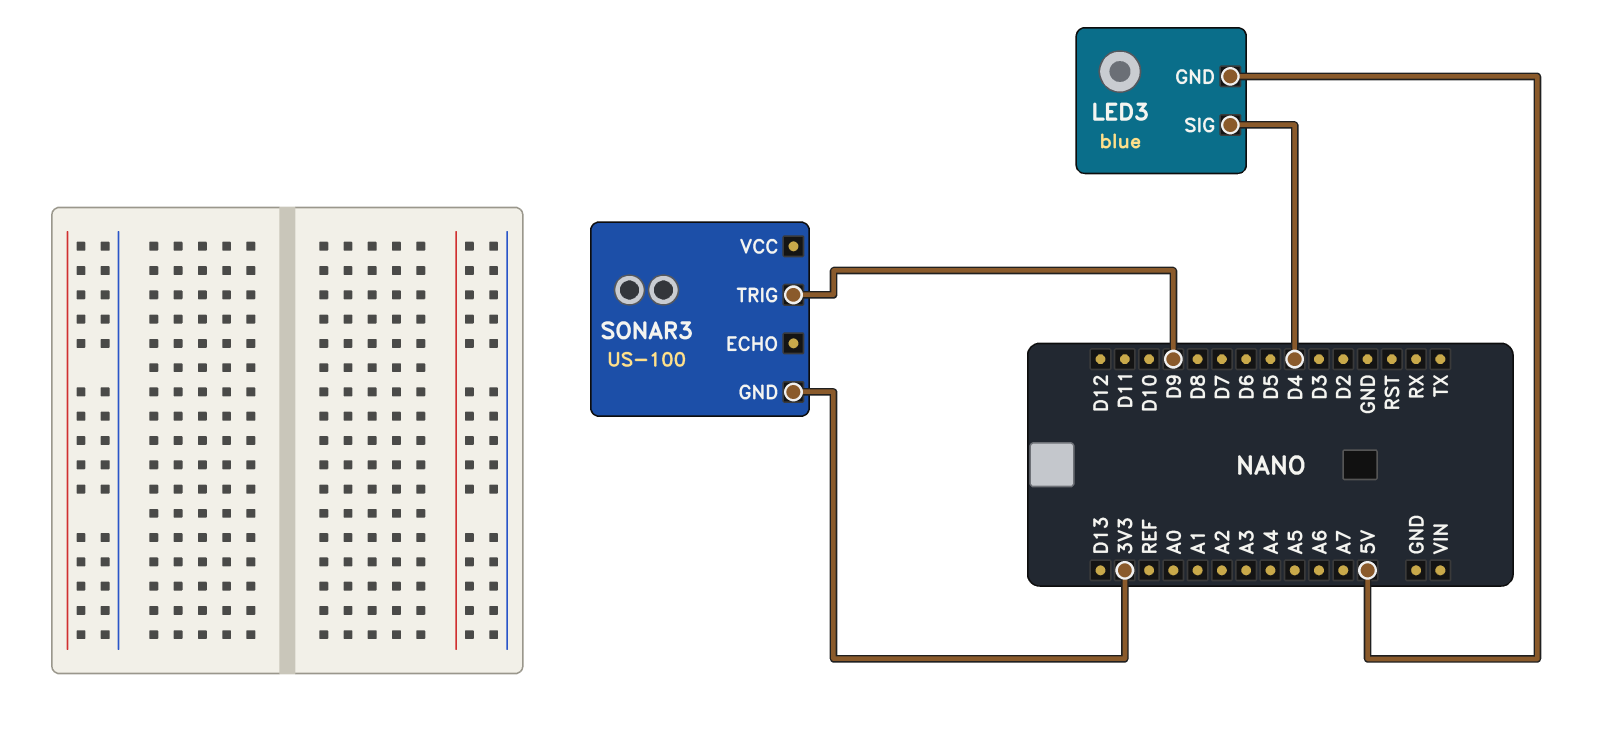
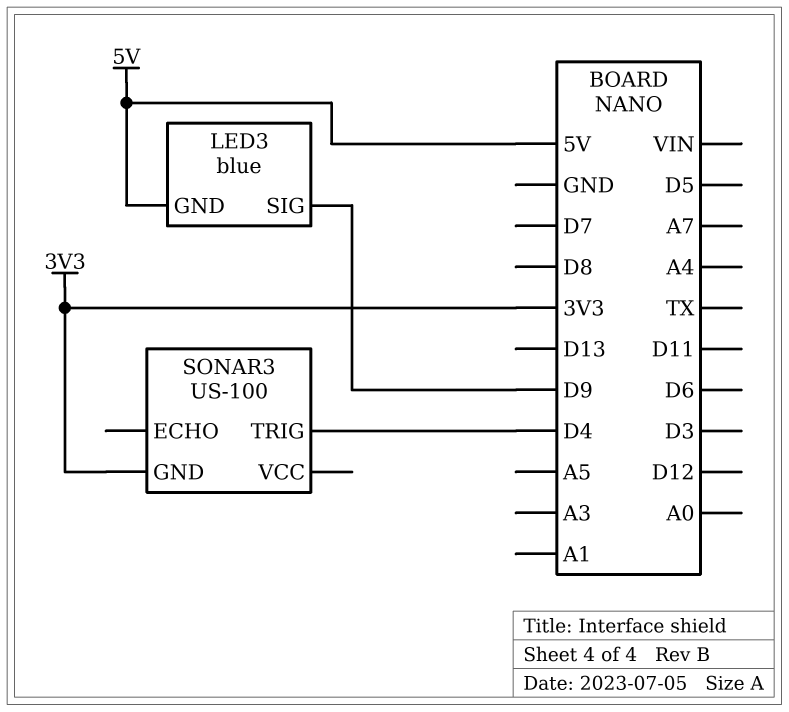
LED3 pin SIG: D4 -> D9
SONAR3 pin TRIG: D9 -> D4

